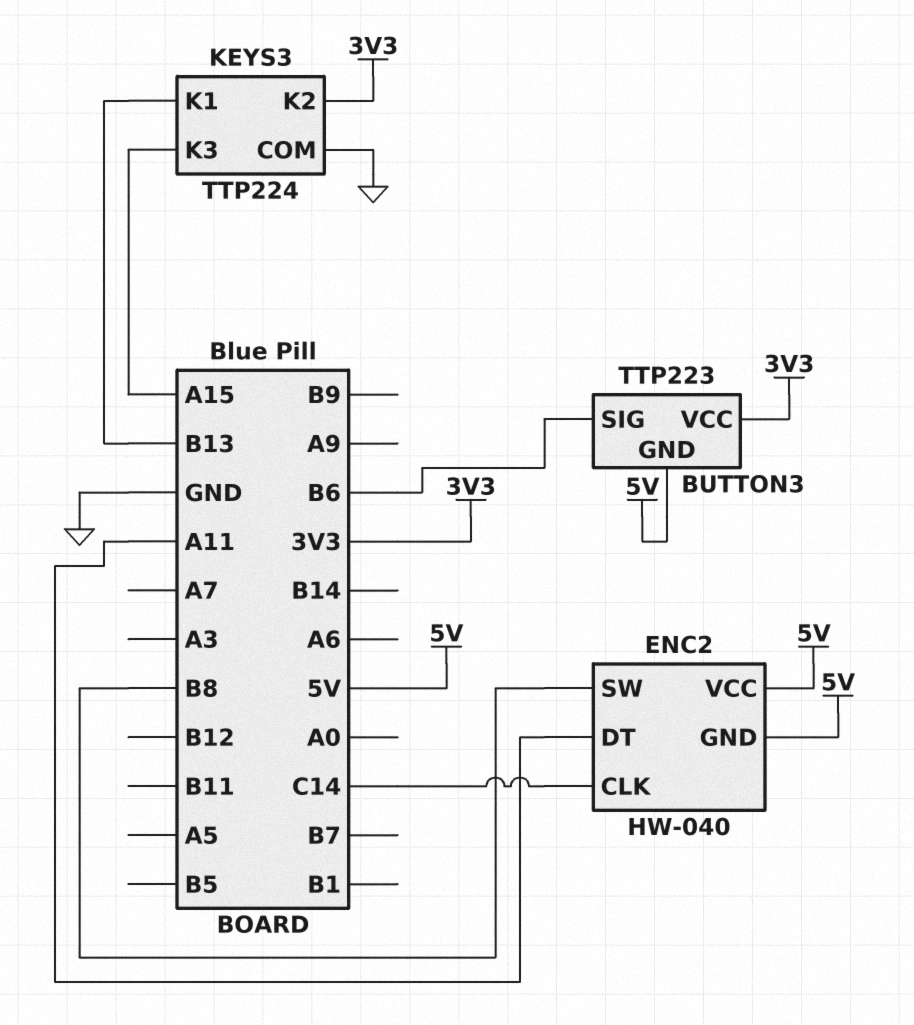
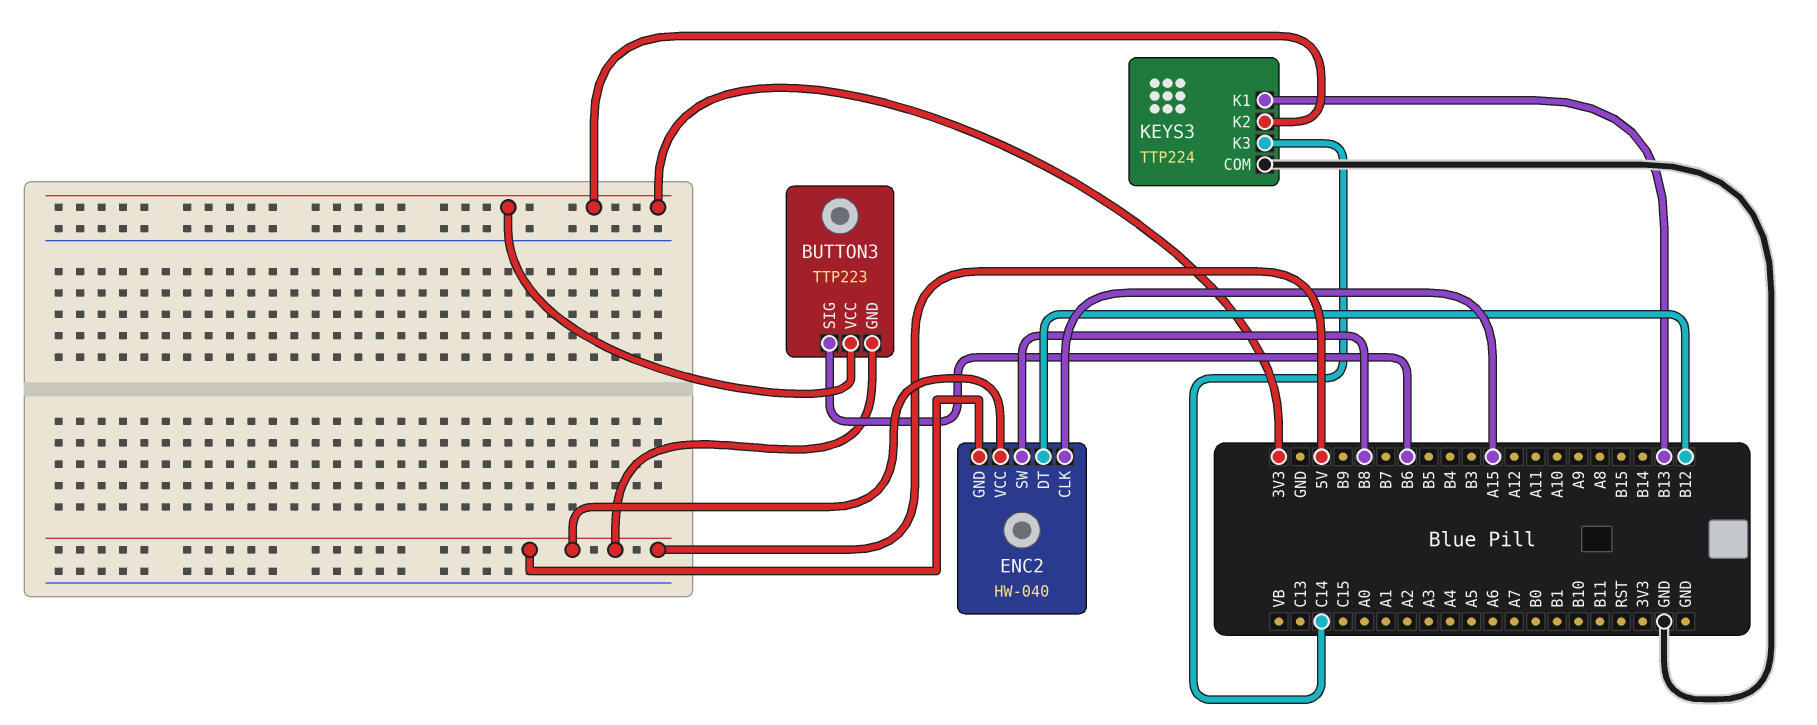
ENC2 pin CLK: C14 -> A15
ENC2 pin DT: A11 -> B12
KEYS3 pin K3: A15 -> C14

